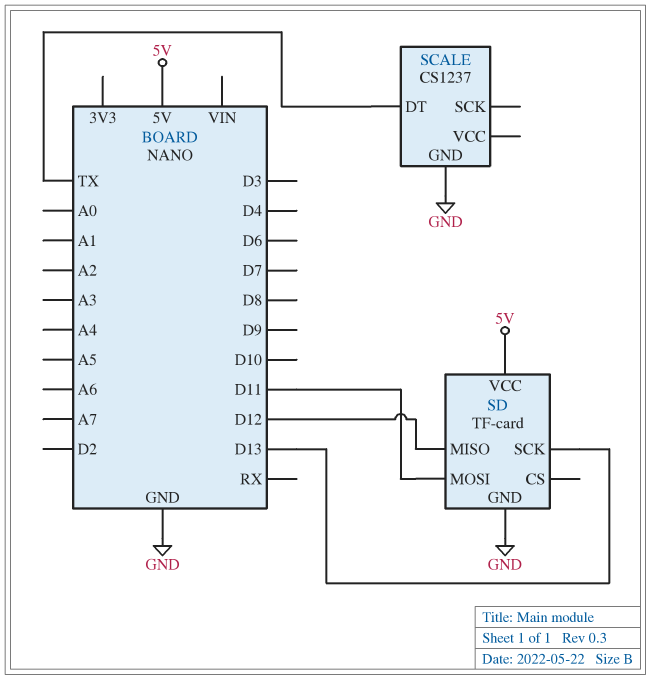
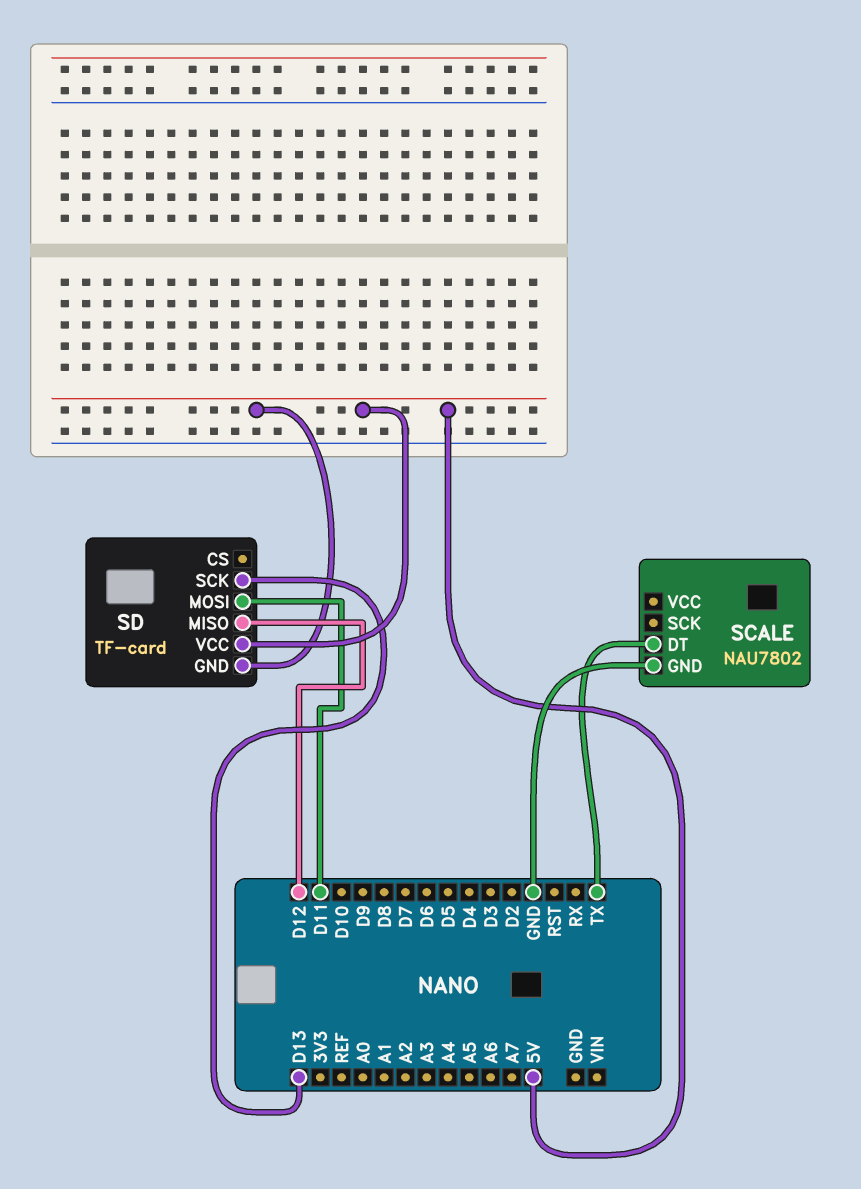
SCALE: CS1237 -> NAU7802
SD pin GND: GND -> 5V

